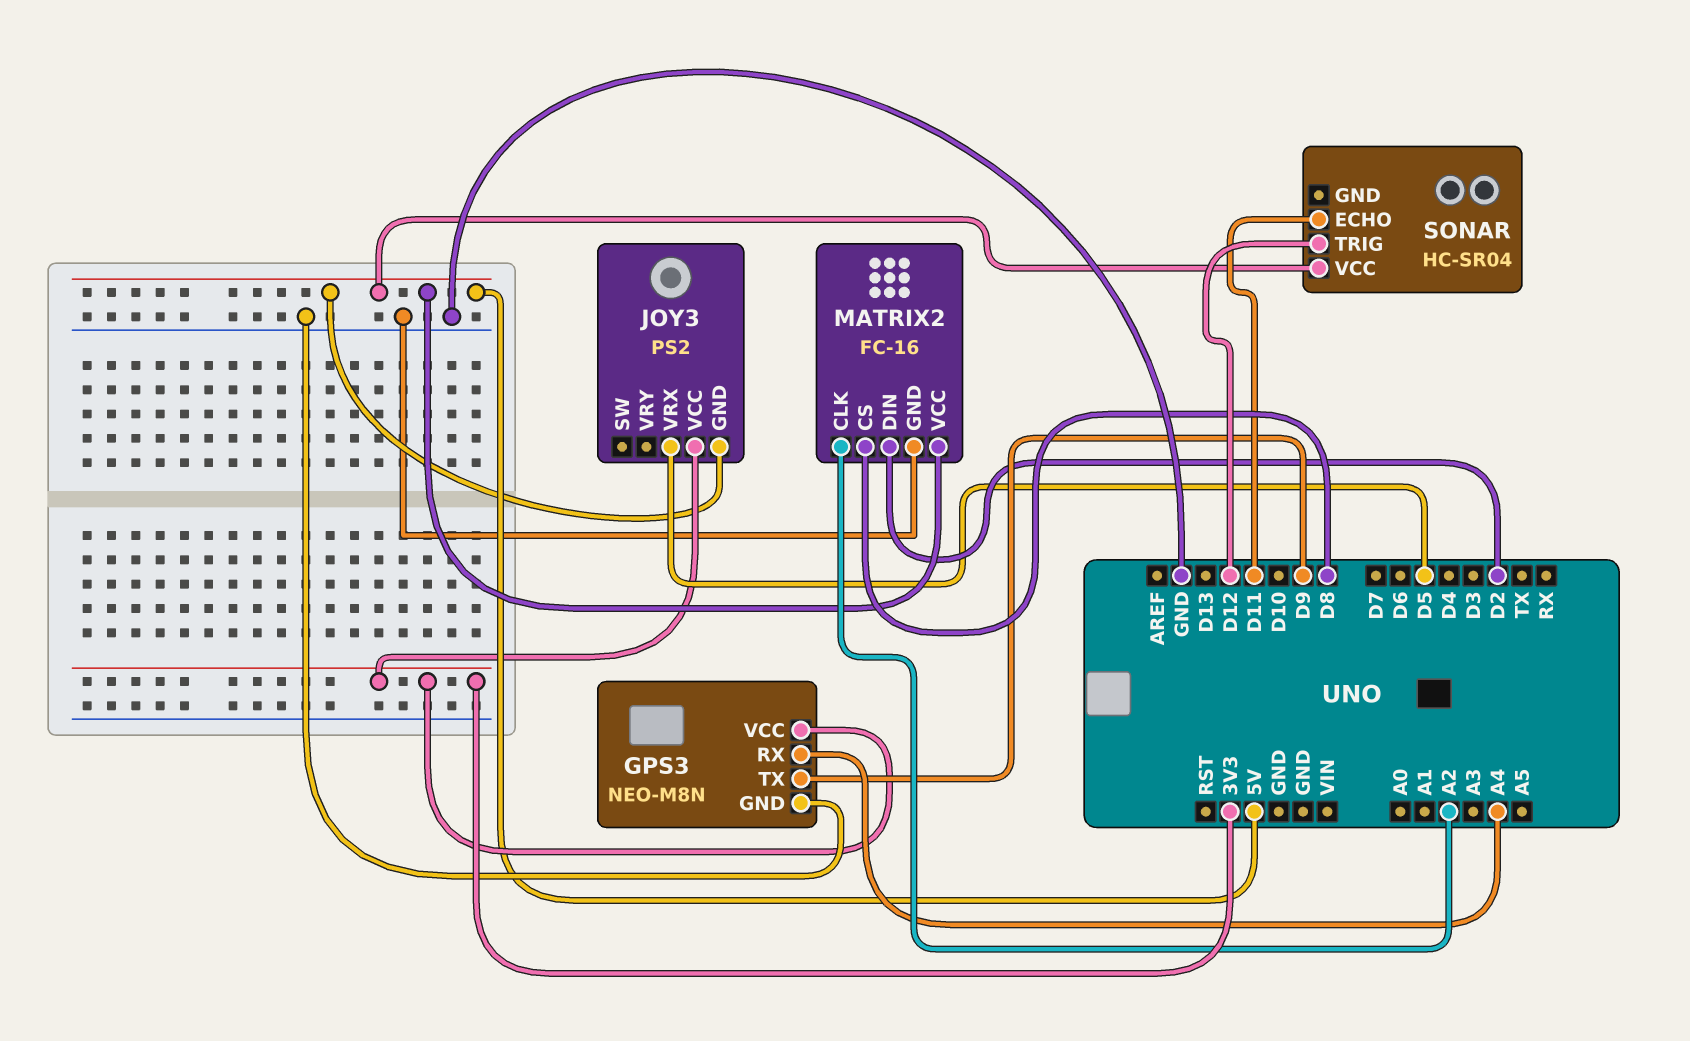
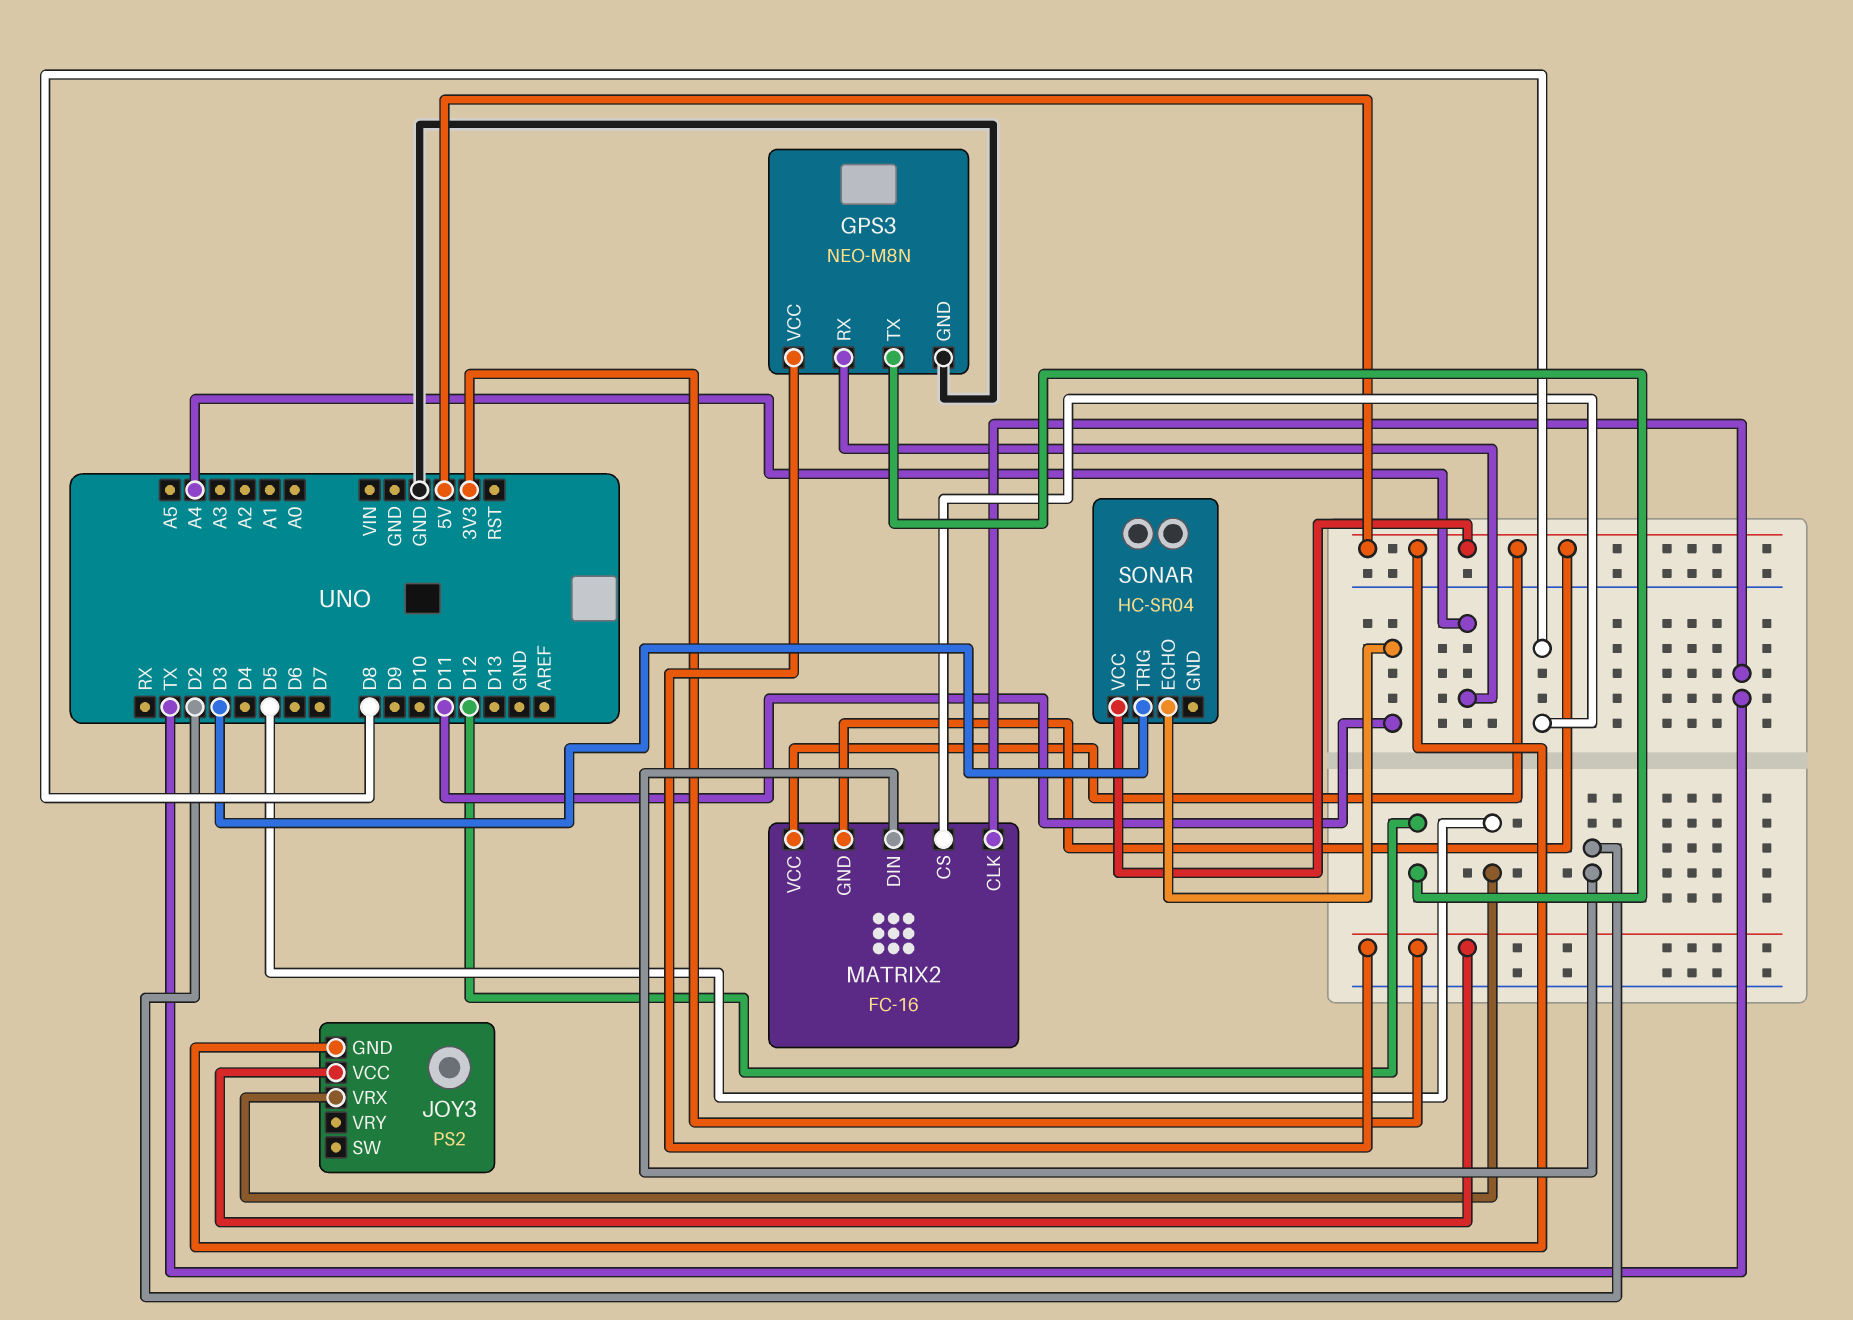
GPS3 pin TX: D9 -> D12
MATRIX2 pin CLK: A2 -> TX
MATRIX2 pin GND: GND -> 5V
SONAR pin TRIG: D12 -> D3

